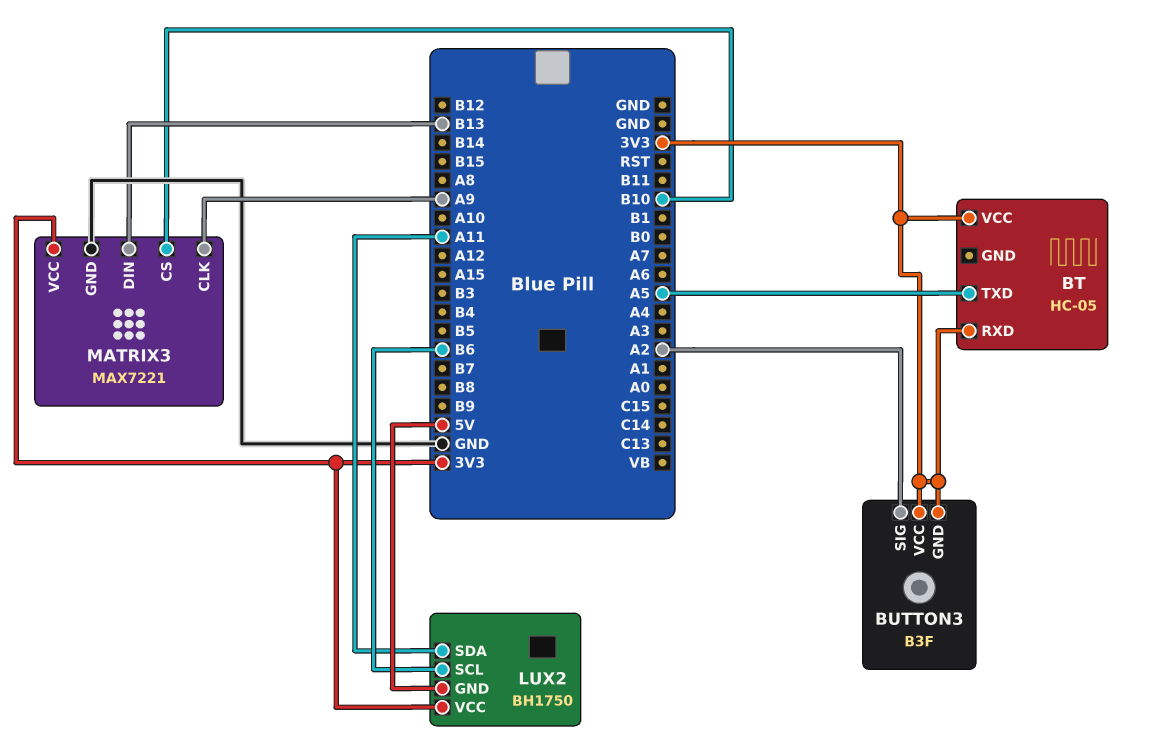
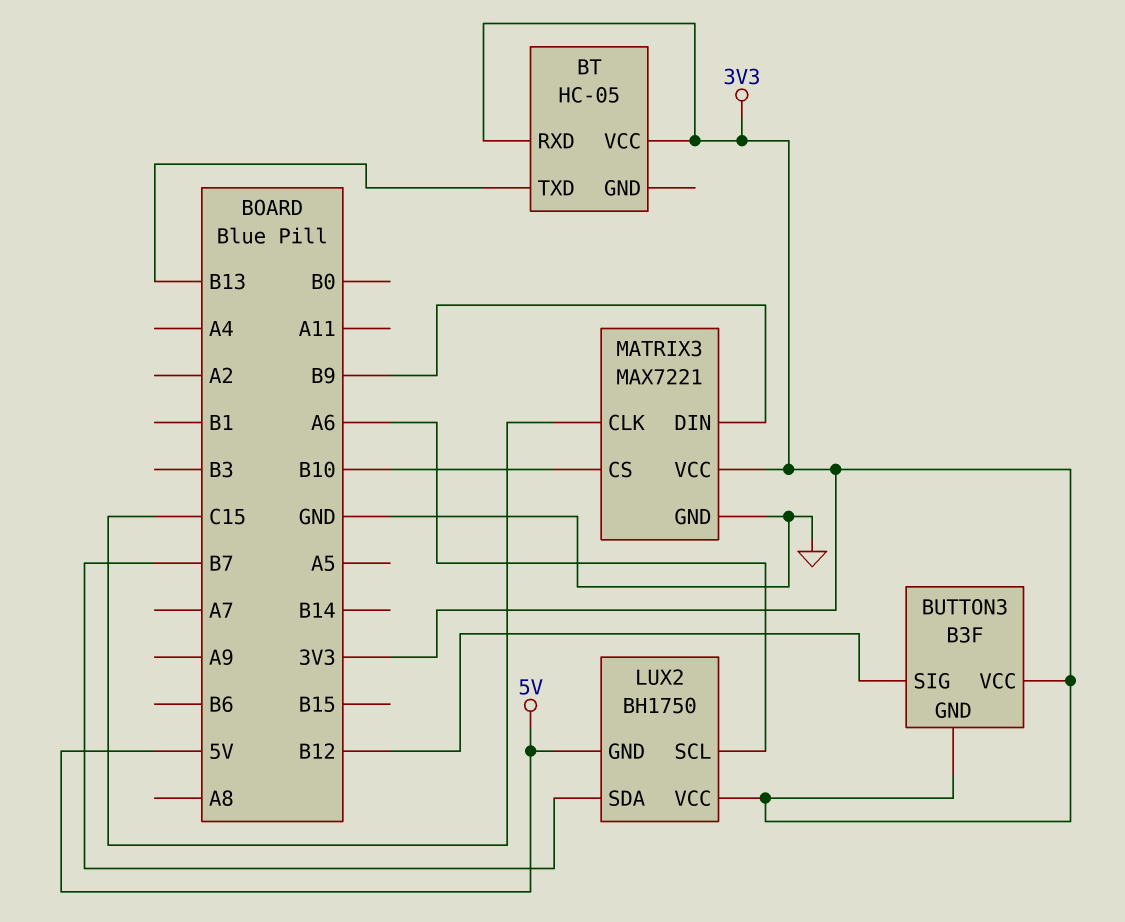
BT pin TXD: A5 -> B13
BUTTON3 pin SIG: A2 -> B12
LUX2 pin SCL: B6 -> A6
LUX2 pin SDA: A11 -> B7
MATRIX3 pin CLK: A9 -> C15
MATRIX3 pin DIN: B13 -> B9

